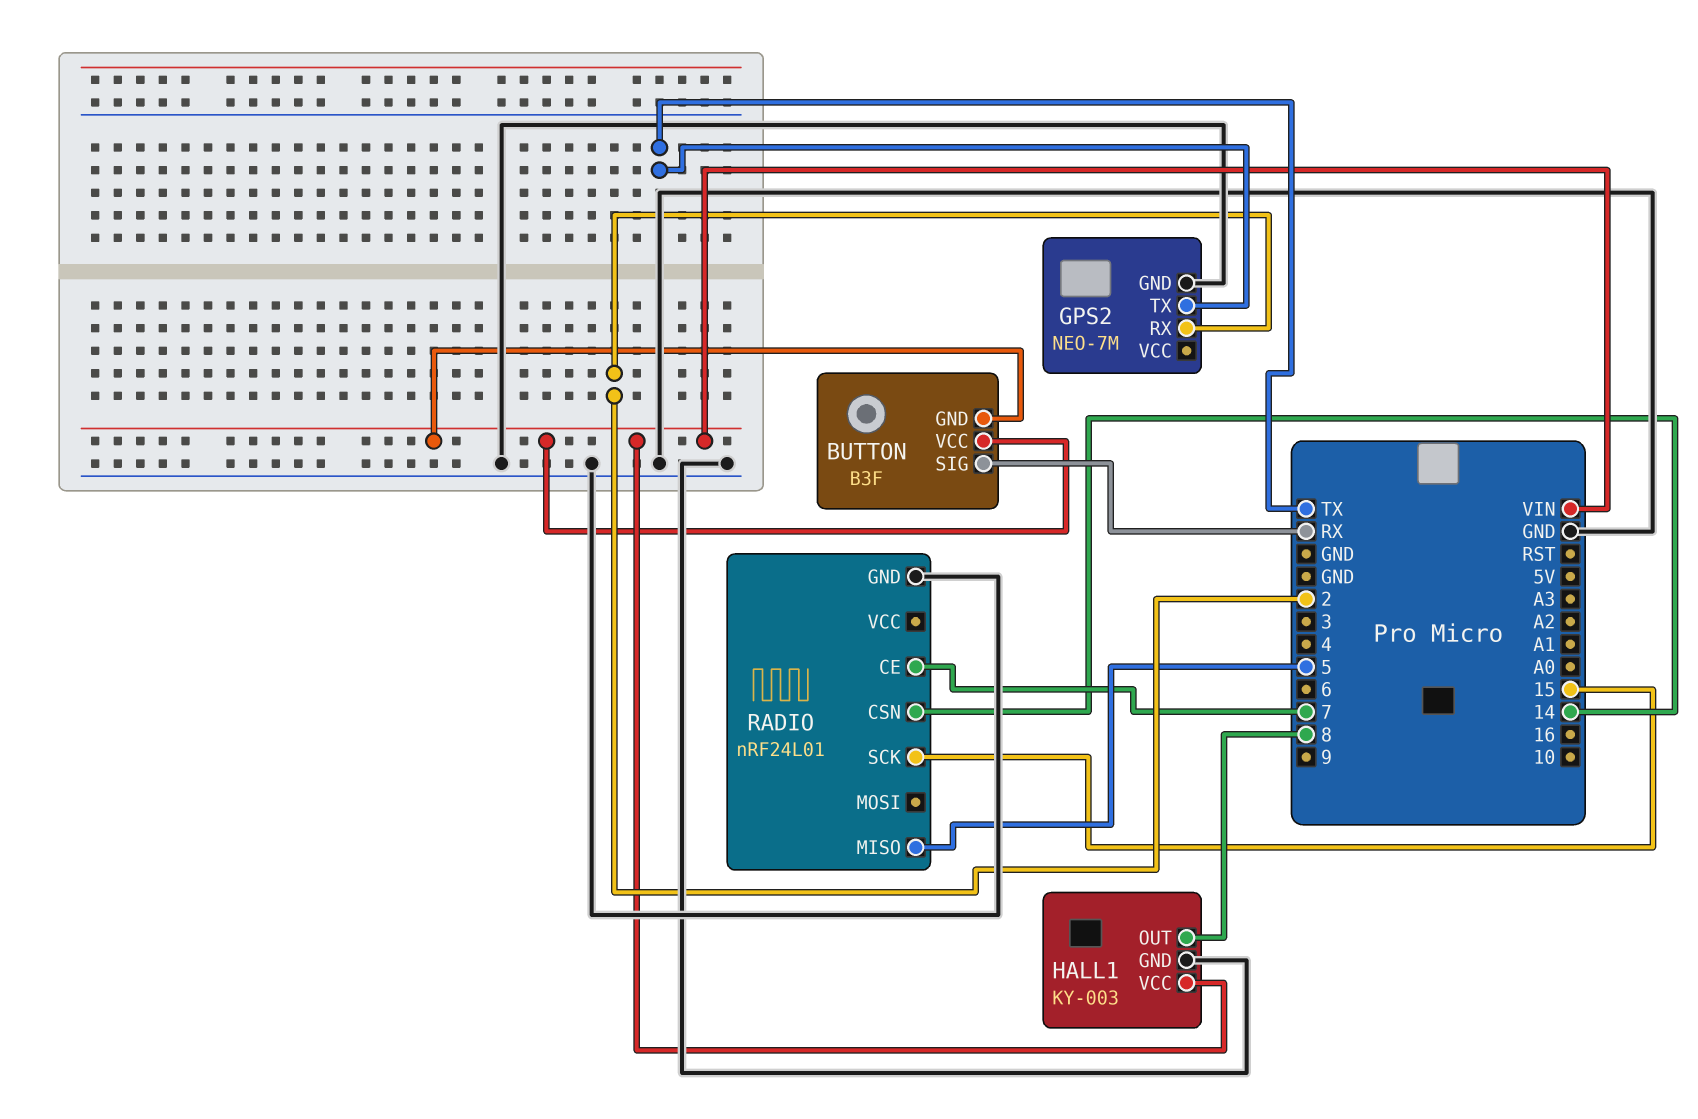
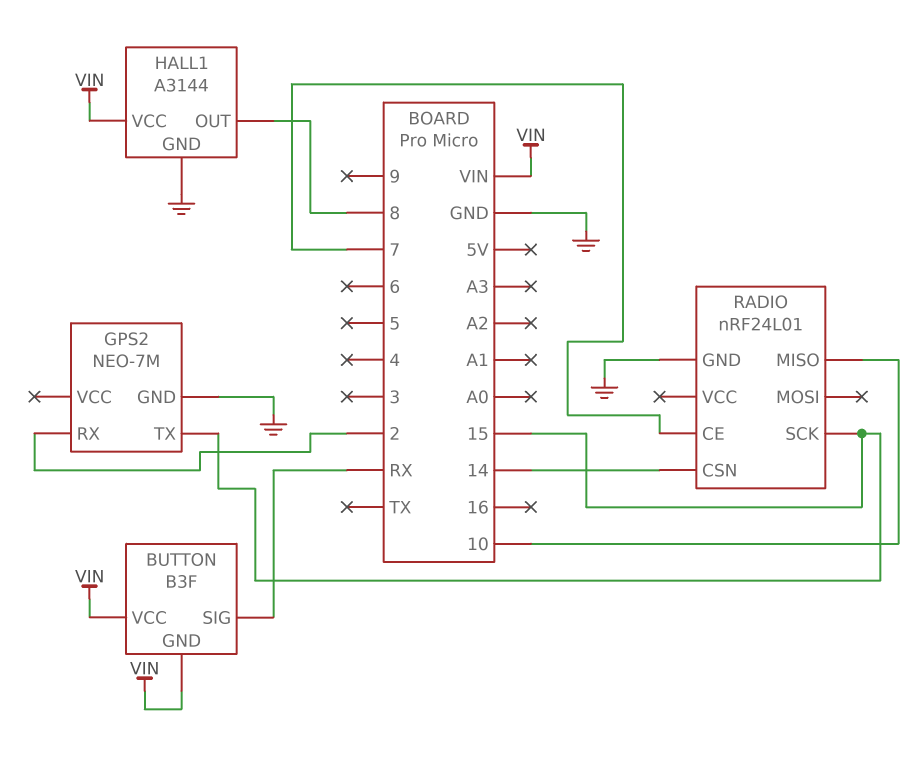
GPS2 pin TX: TX -> 15
HALL1: KY-003 -> A3144
RADIO pin MISO: 5 -> 10

